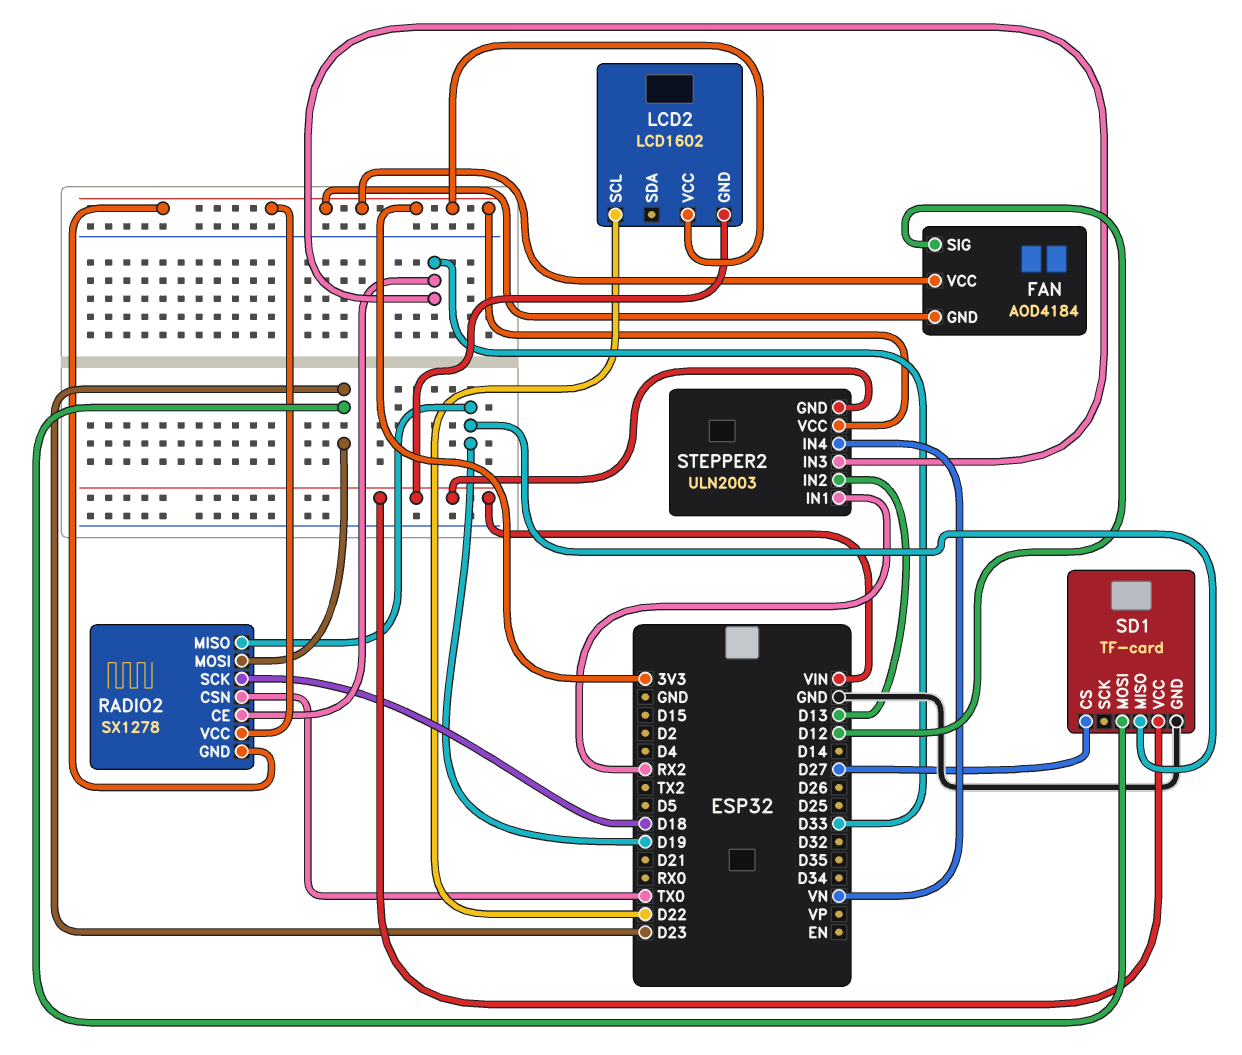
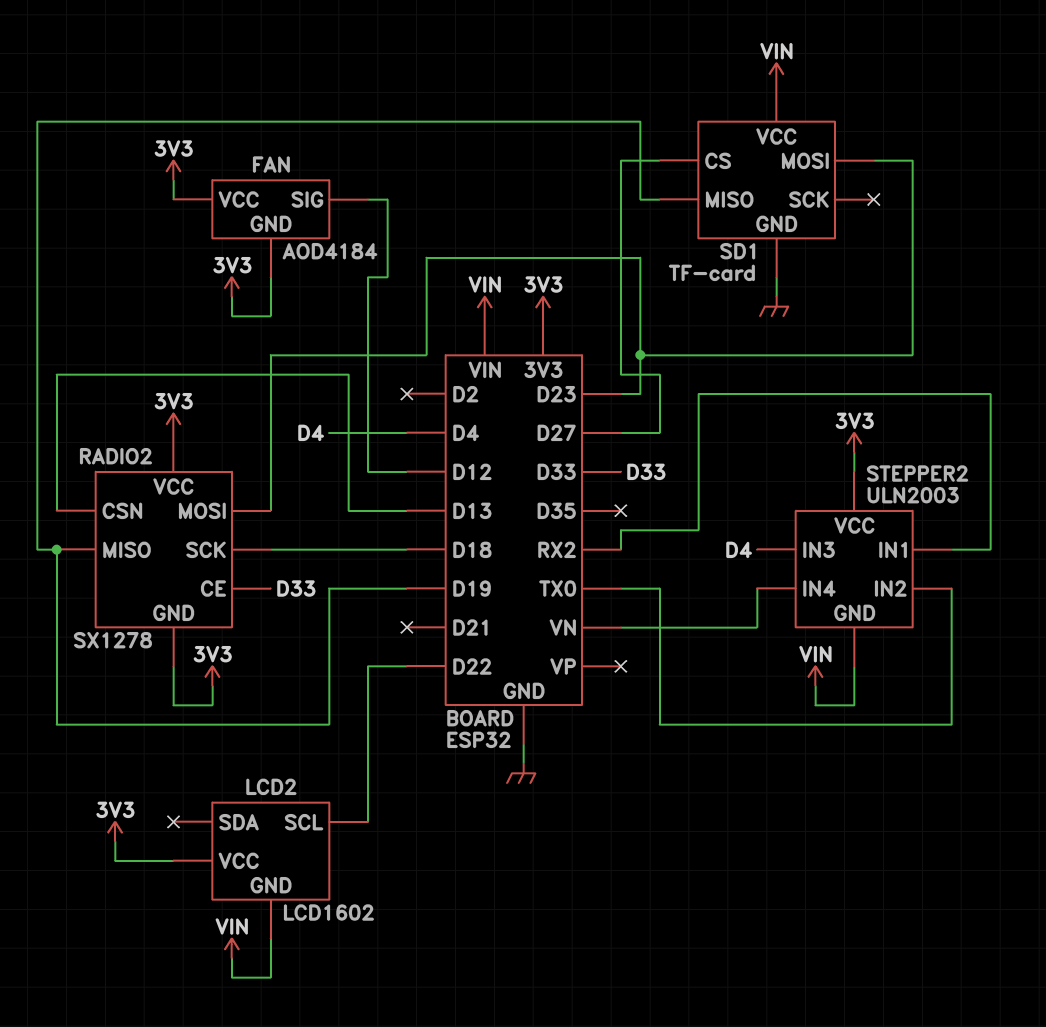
RADIO2 pin CSN: TX0 -> D13
STEPPER2 pin IN2: D13 -> TX0
STEPPER2 pin IN3: D33 -> D4

